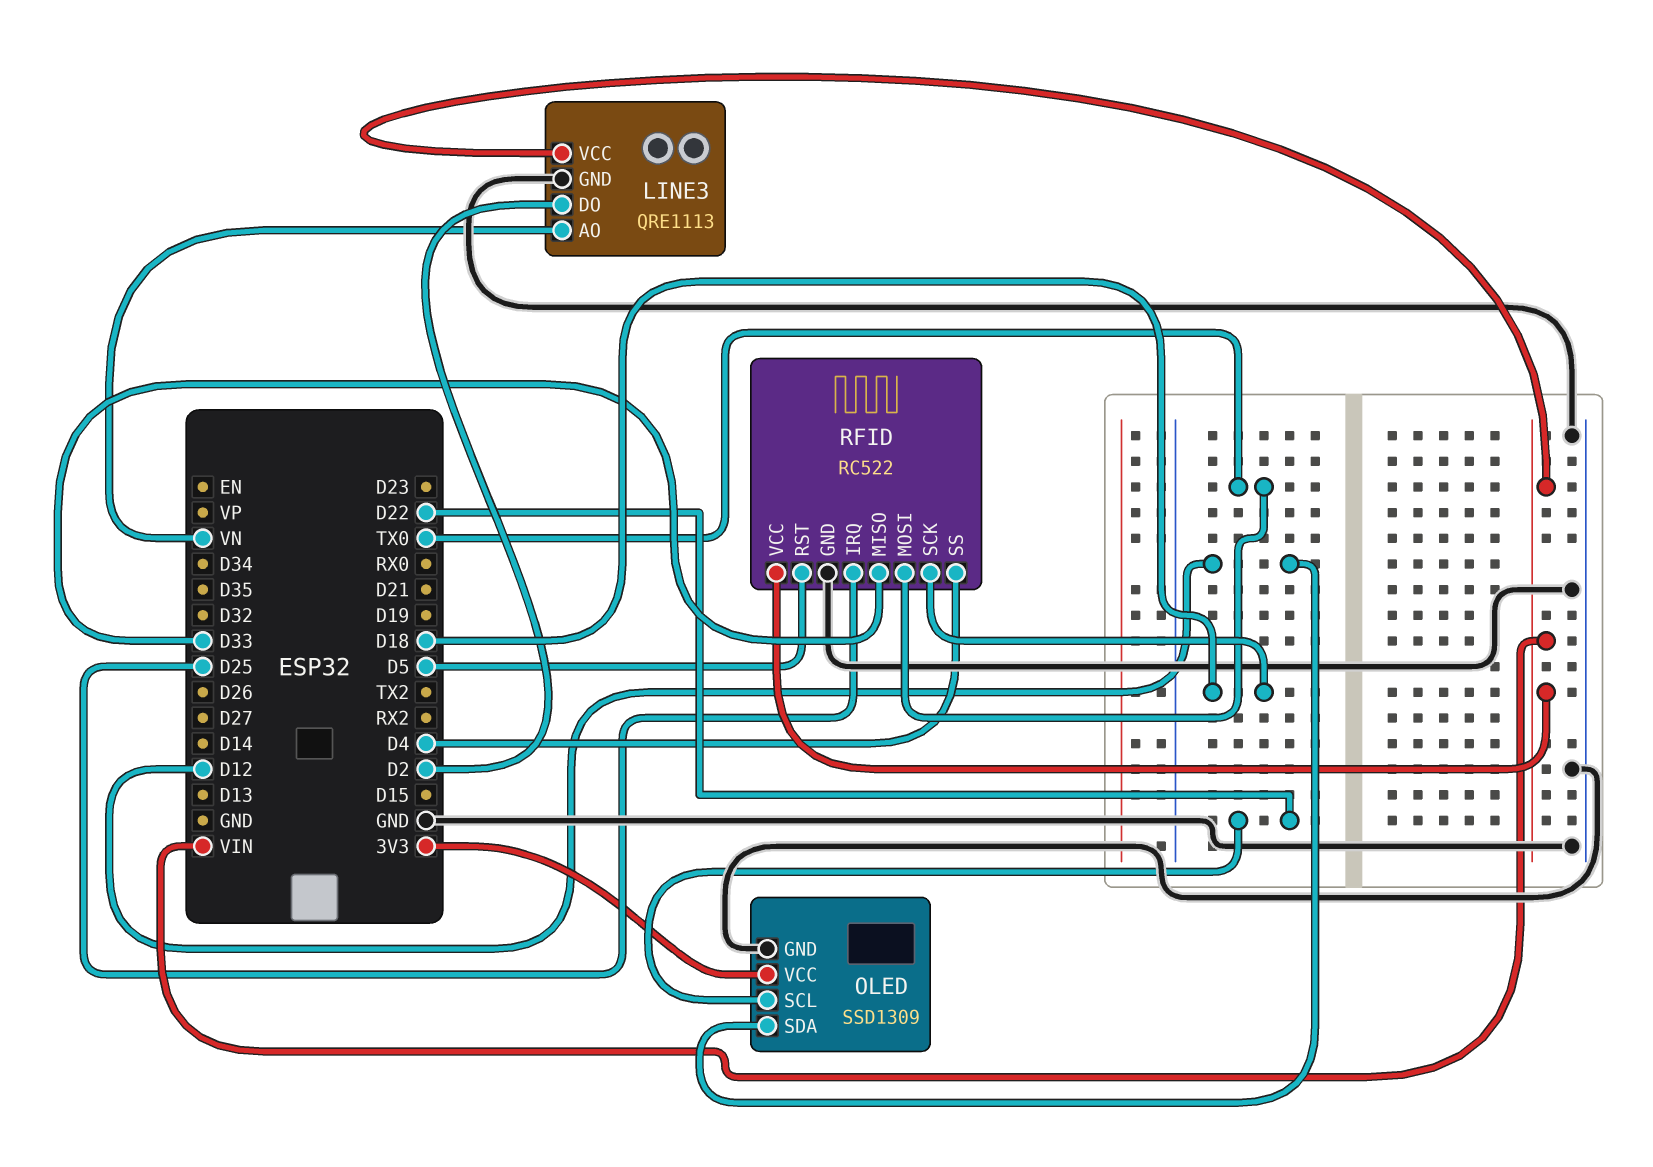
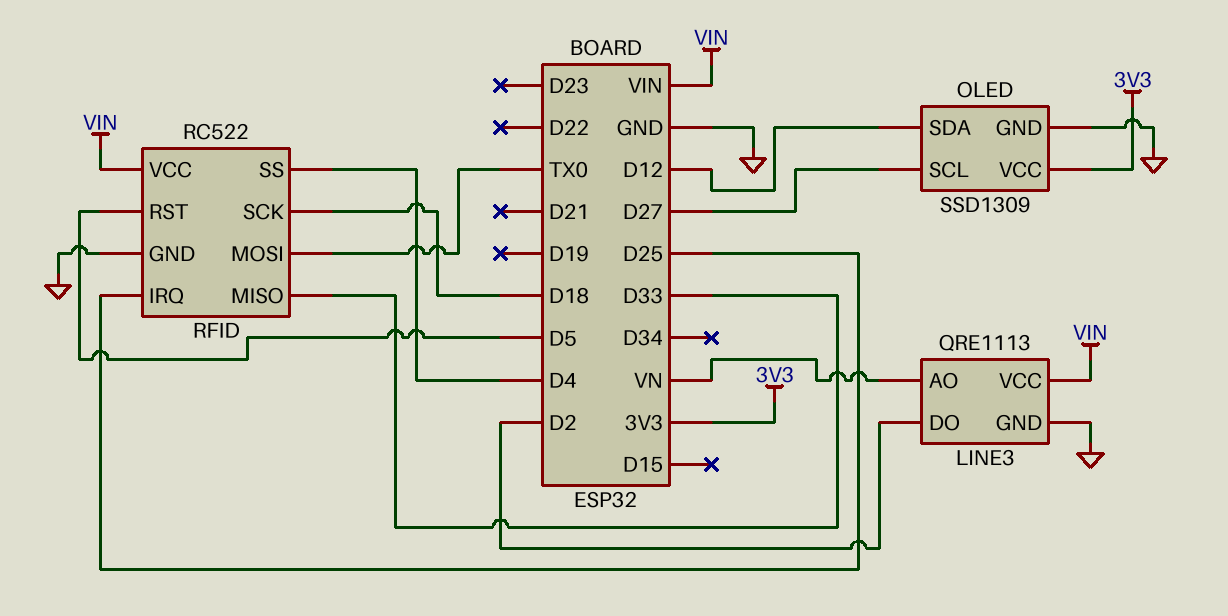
OLED pin SCL: D22 -> D27

